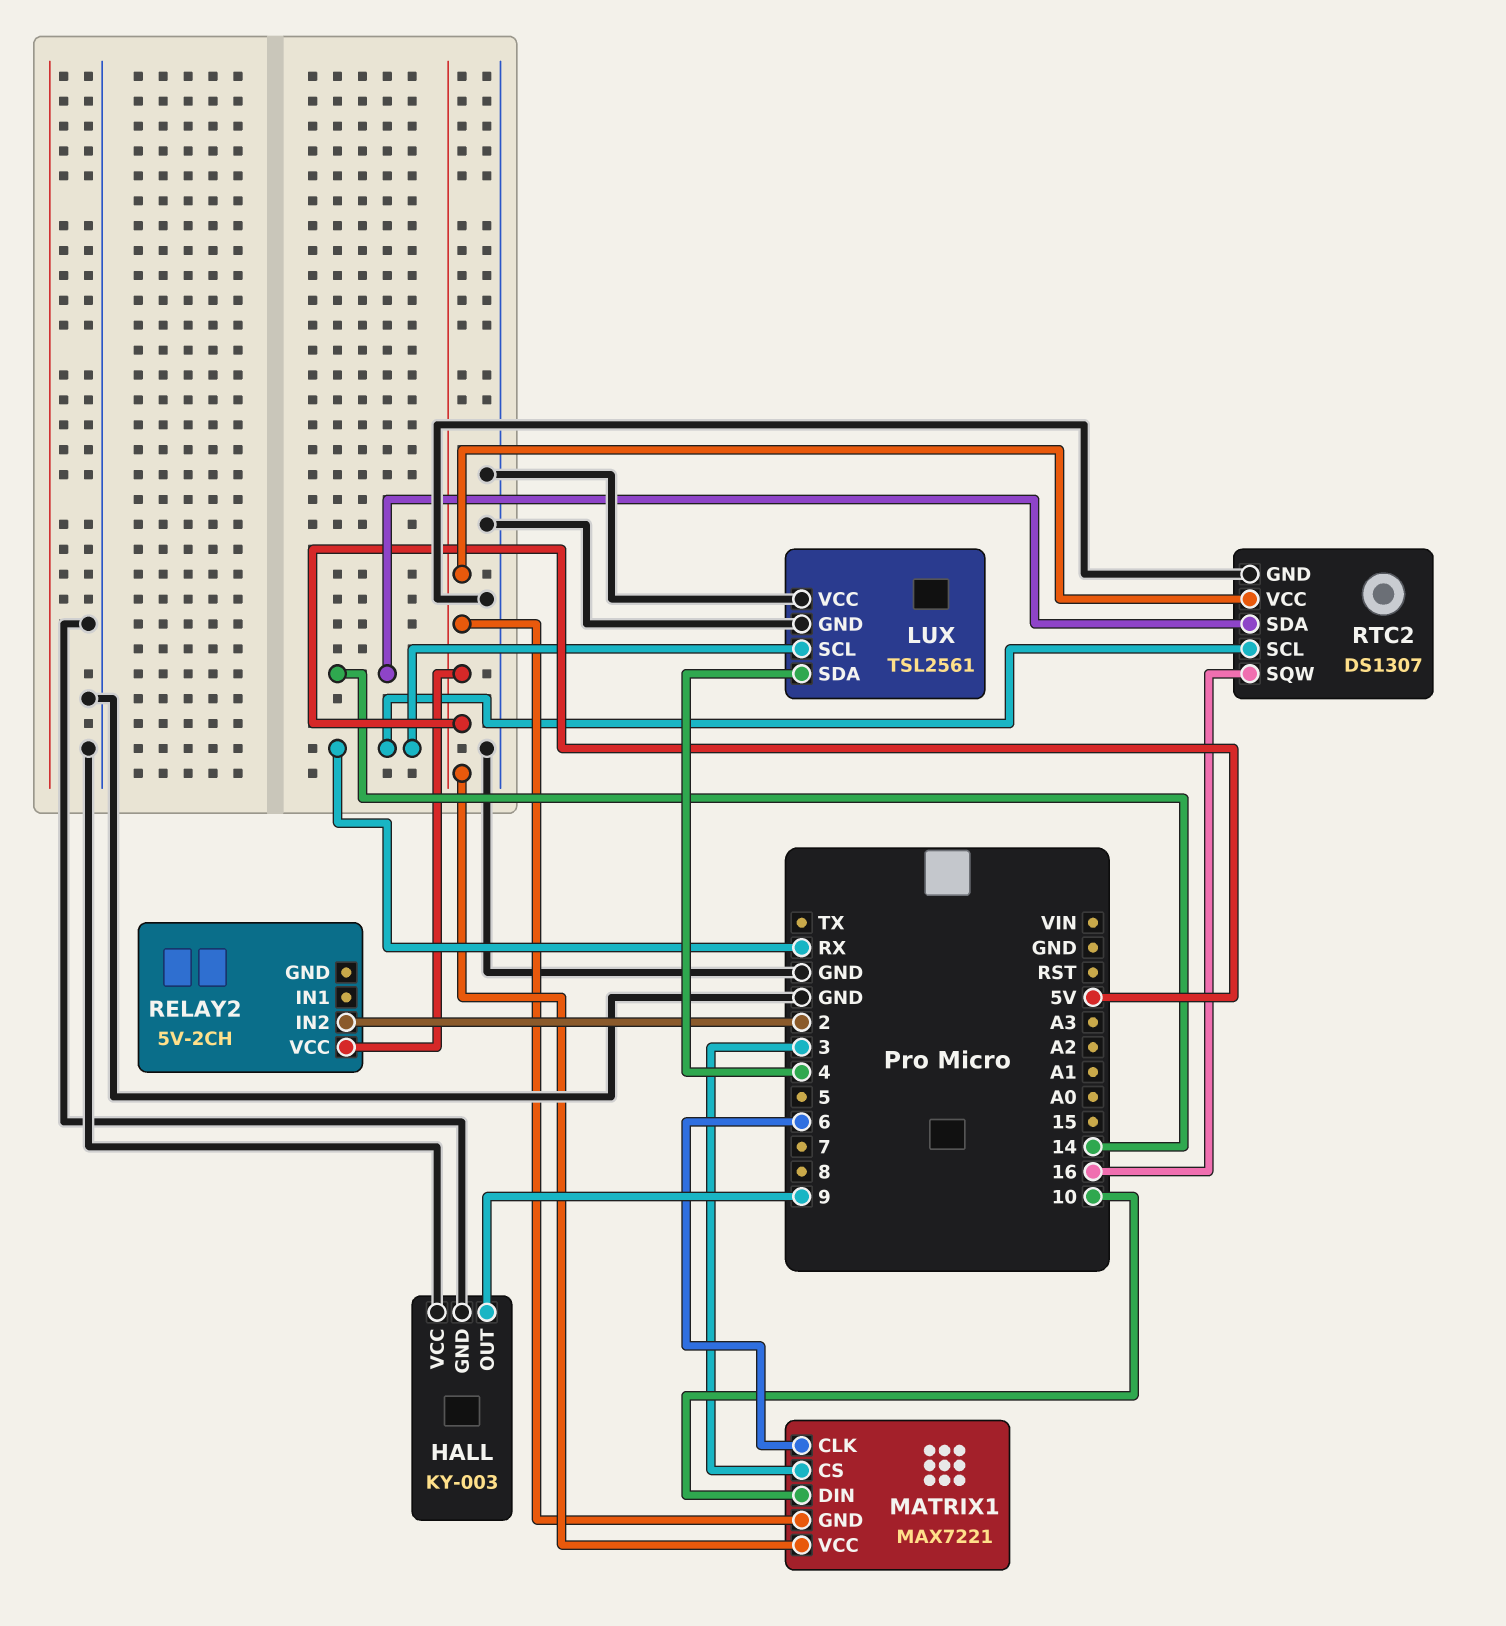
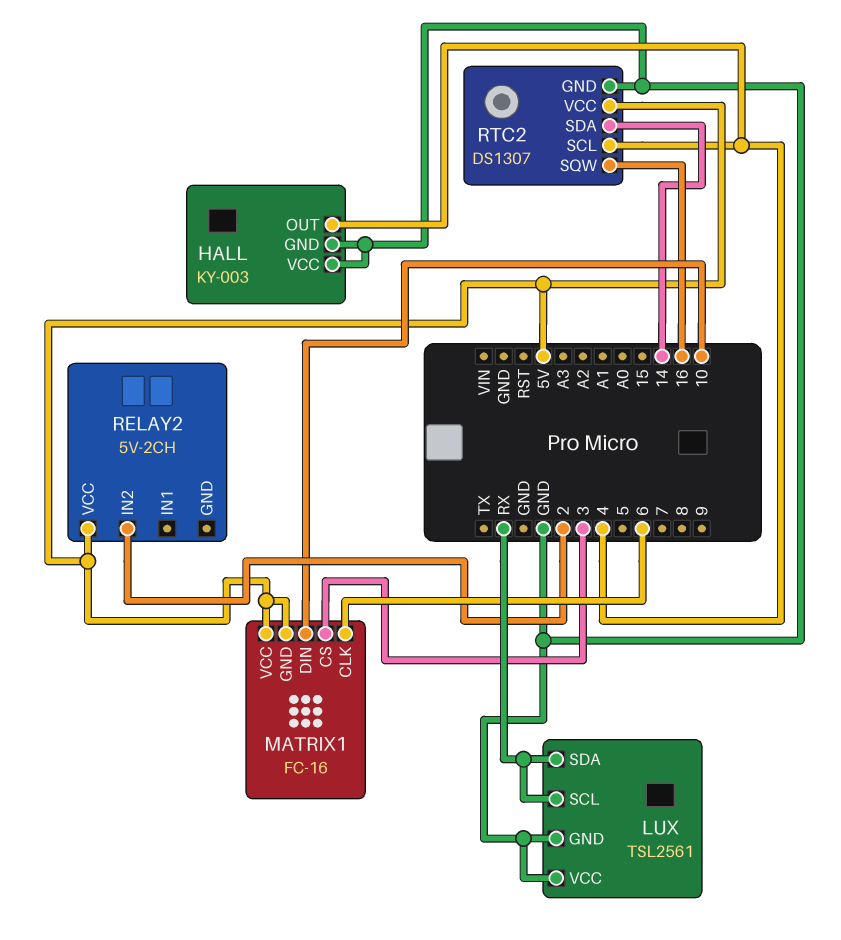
HALL pin OUT: 9 -> 4
LUX pin SDA: 4 -> RX
MATRIX1: MAX7221 -> FC-16
RTC2 pin SCL: RX -> 4

